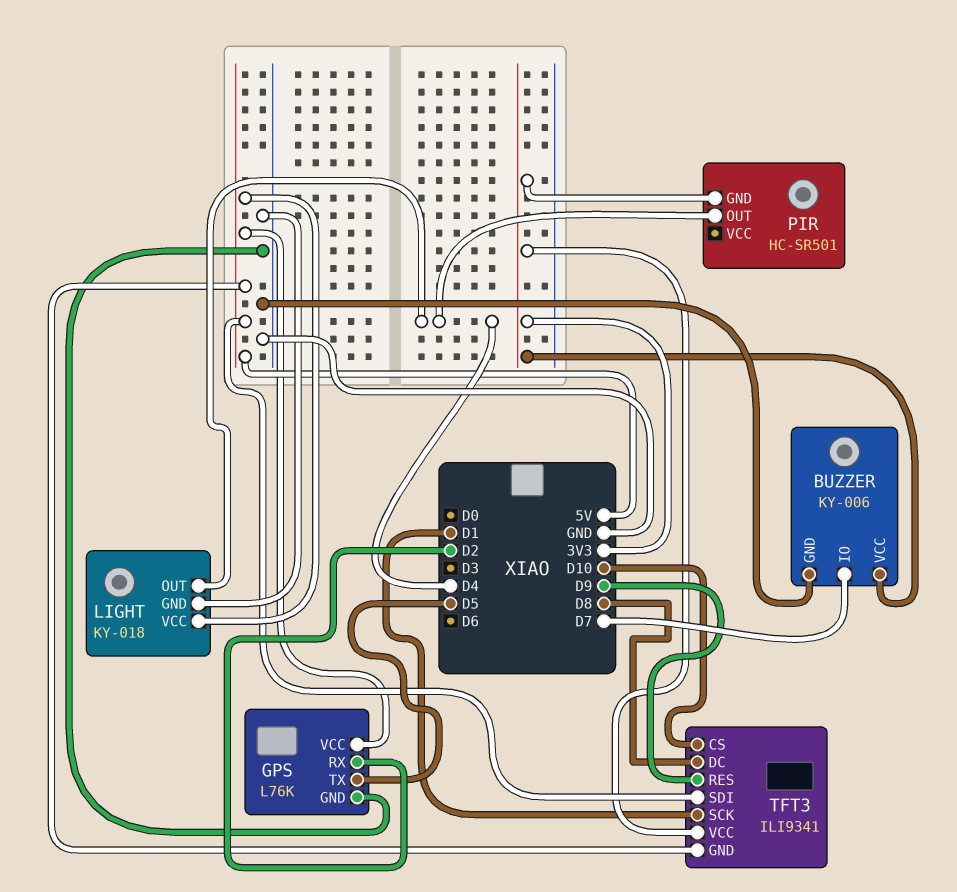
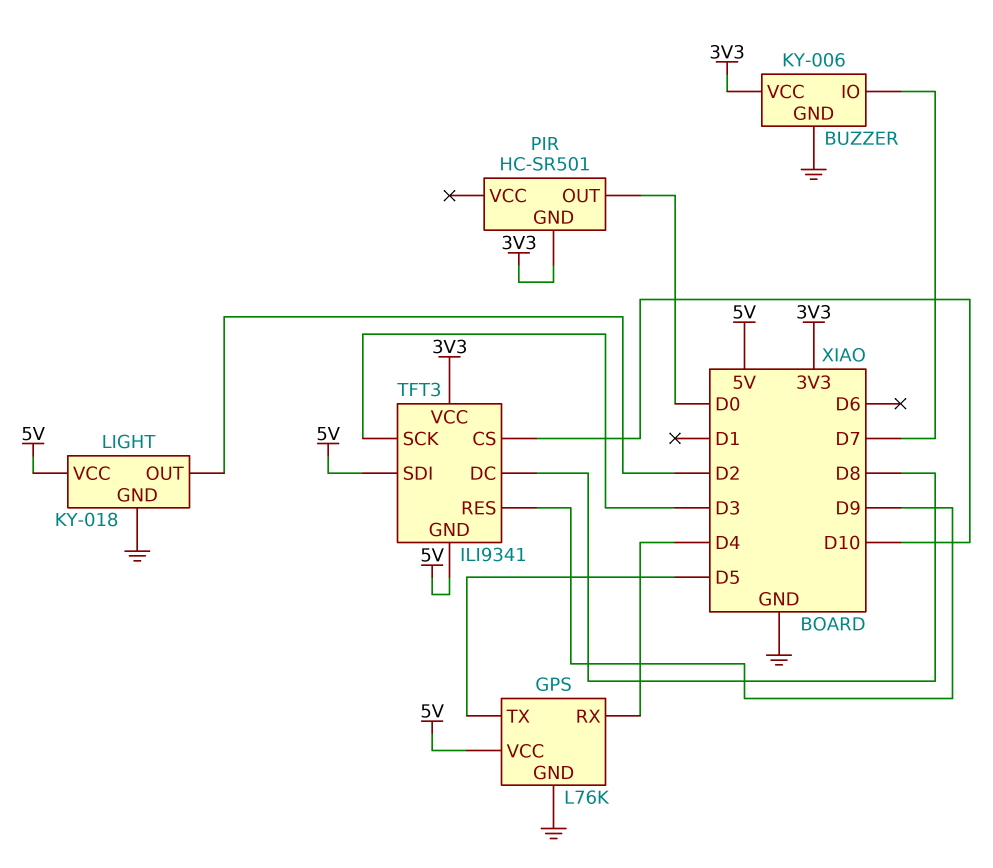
GPS pin RX: D2 -> D4
LIGHT pin OUT: D4 -> D2
PIR pin OUT: D4 -> D0
TFT3 pin SCK: D1 -> D3

